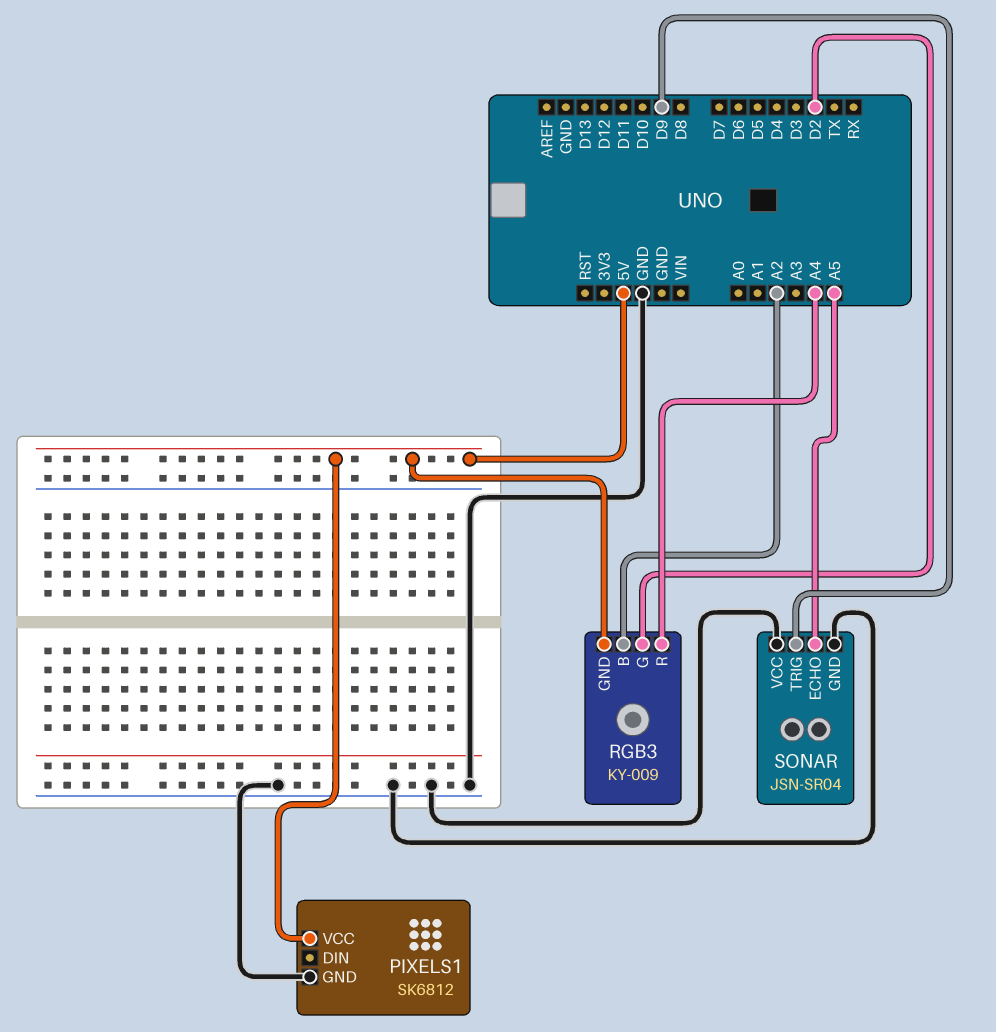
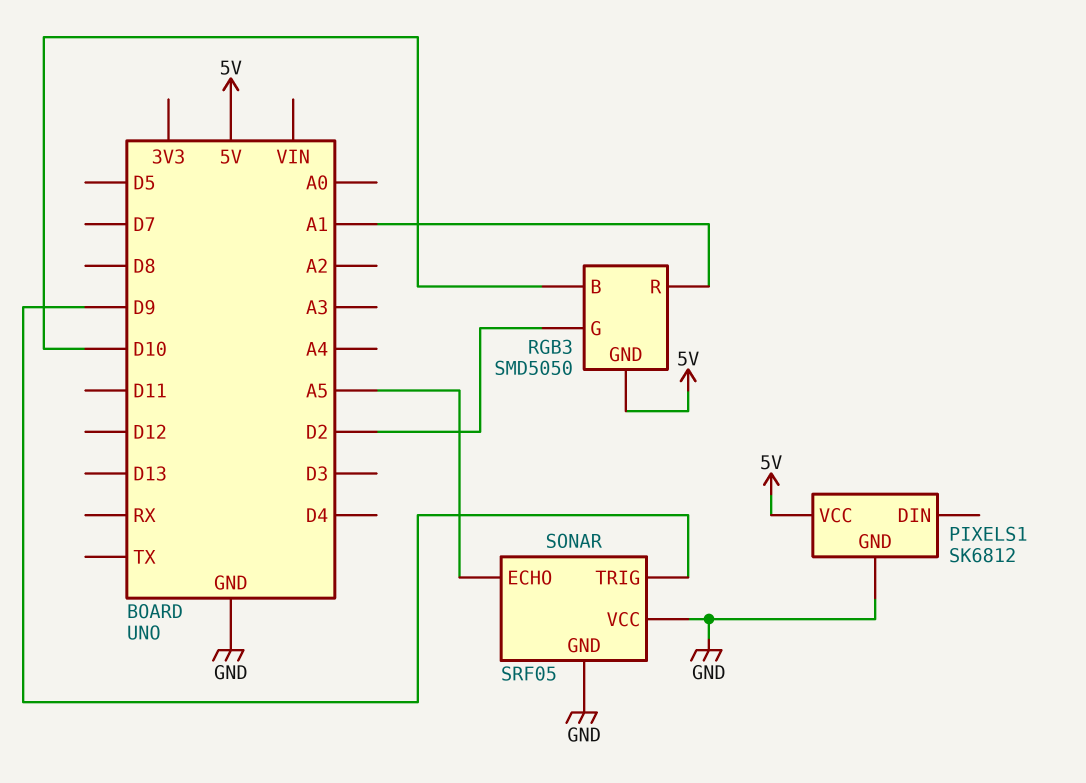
RGB3: KY-009 -> SMD5050
RGB3 pin B: A2 -> D10
RGB3 pin R: A4 -> A1
SONAR: JSN-SR04 -> SRF05

